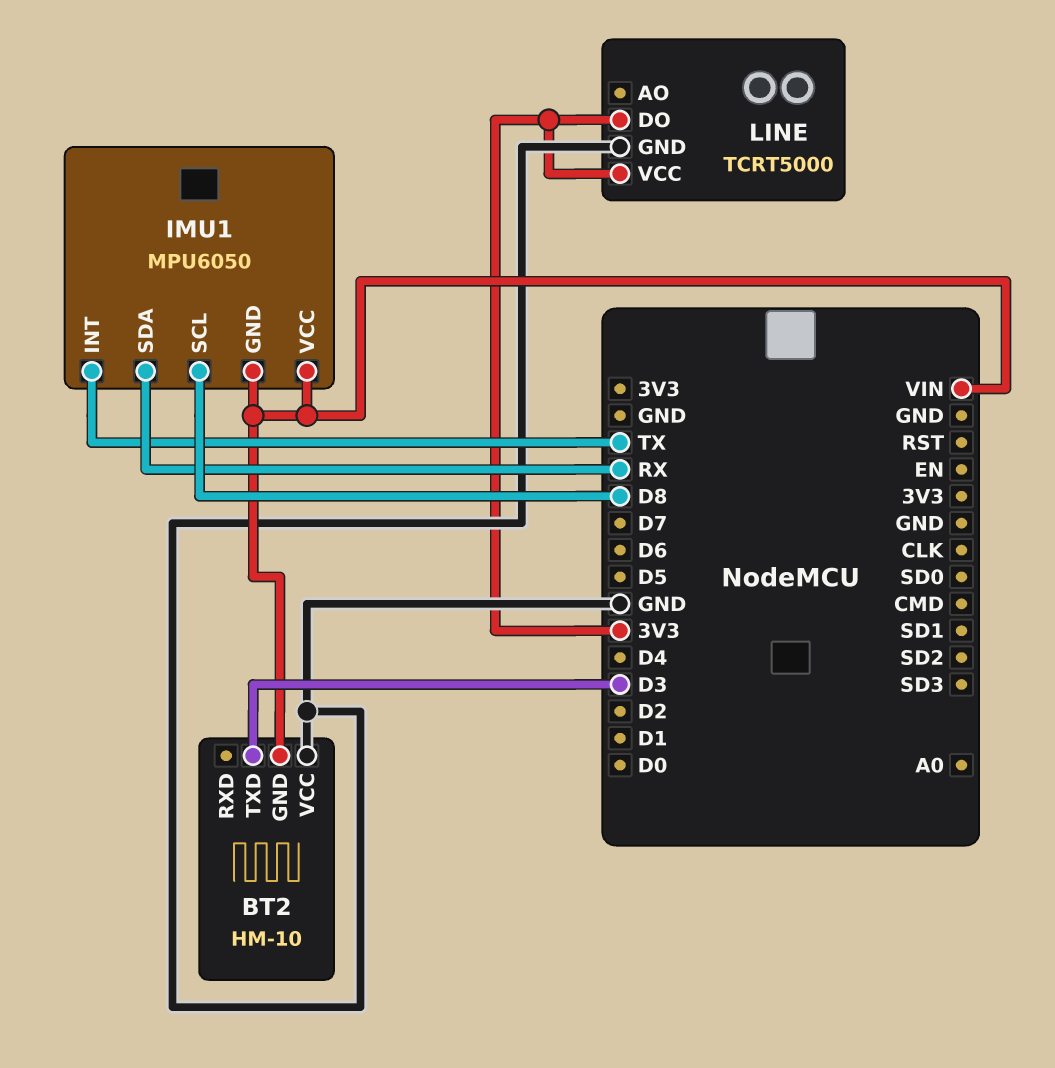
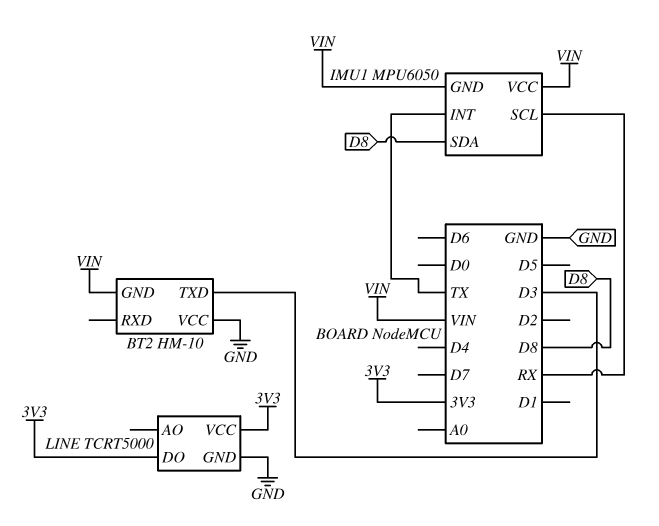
IMU1 pin SCL: D8 -> RX
IMU1 pin SDA: RX -> D8

